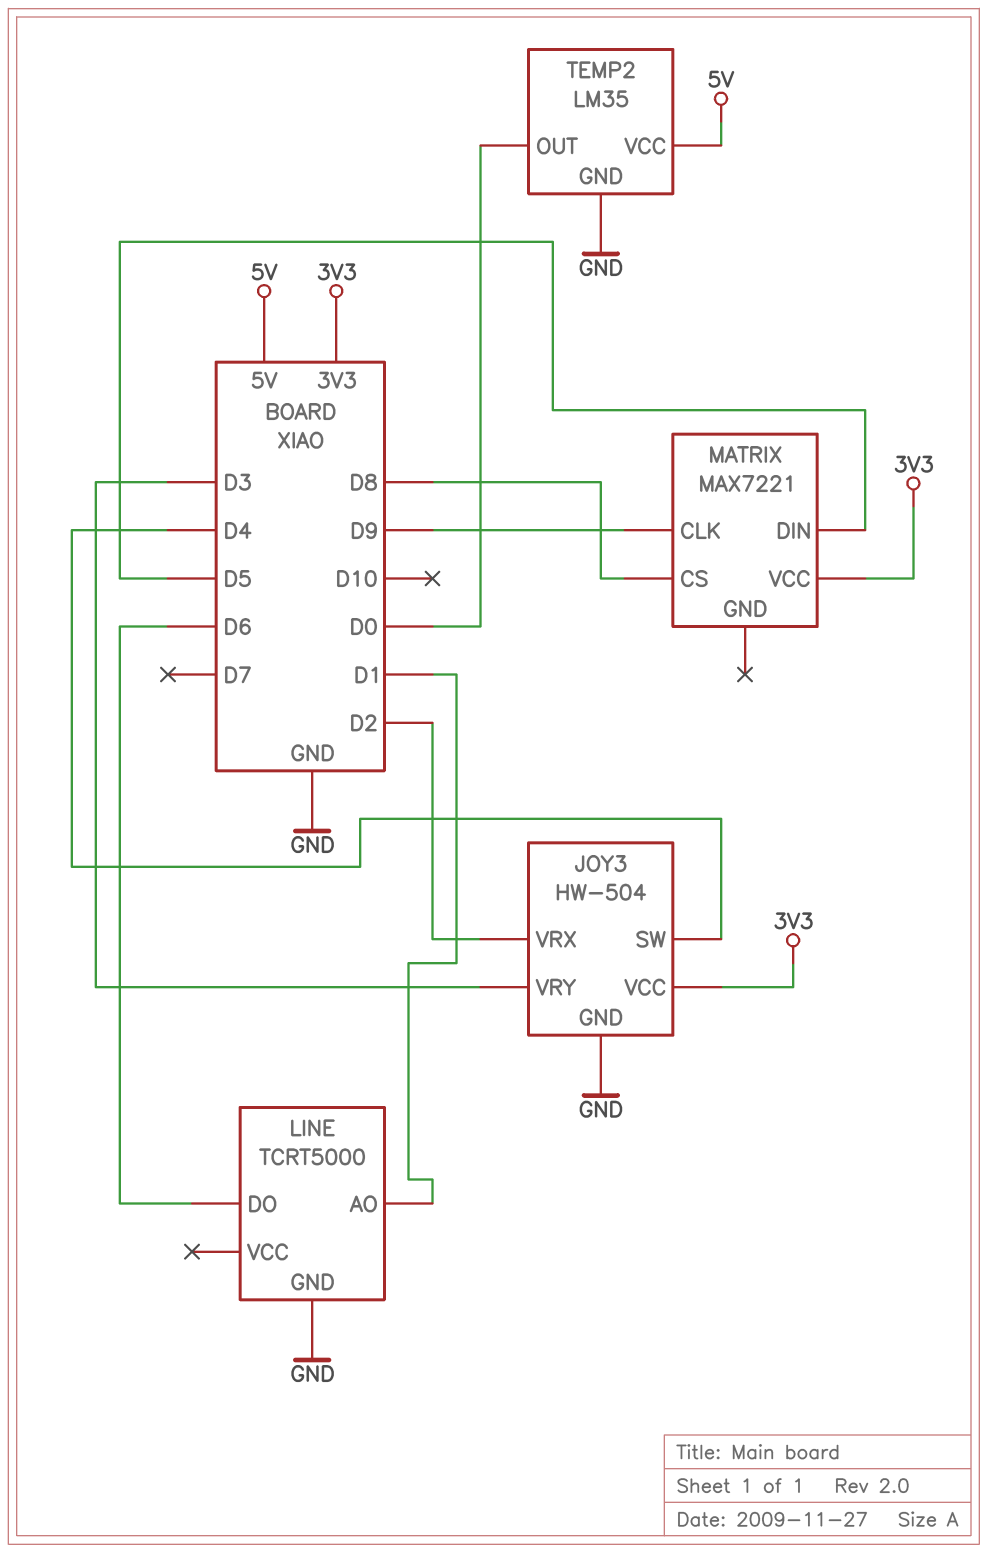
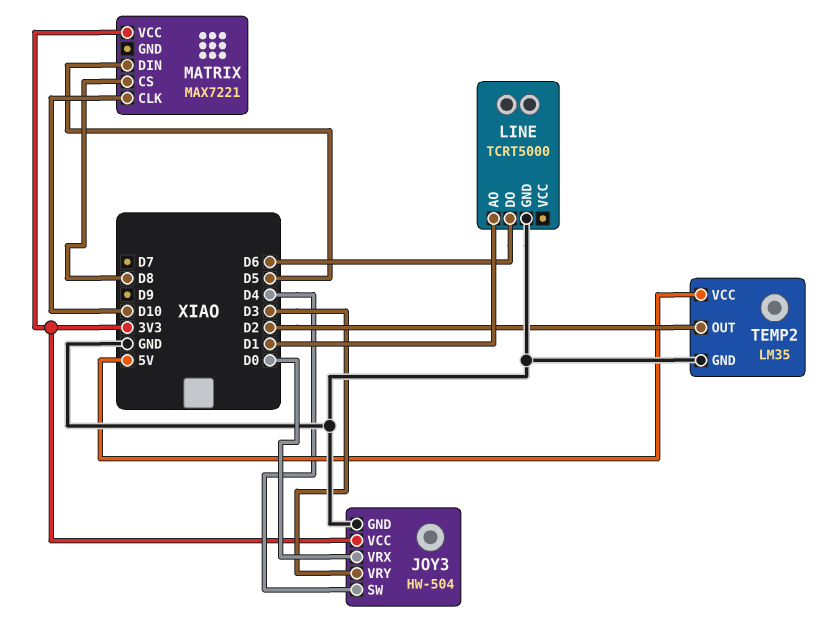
JOY3 pin VRX: D2 -> D0
MATRIX pin CLK: D9 -> D10
TEMP2 pin OUT: D0 -> D2

